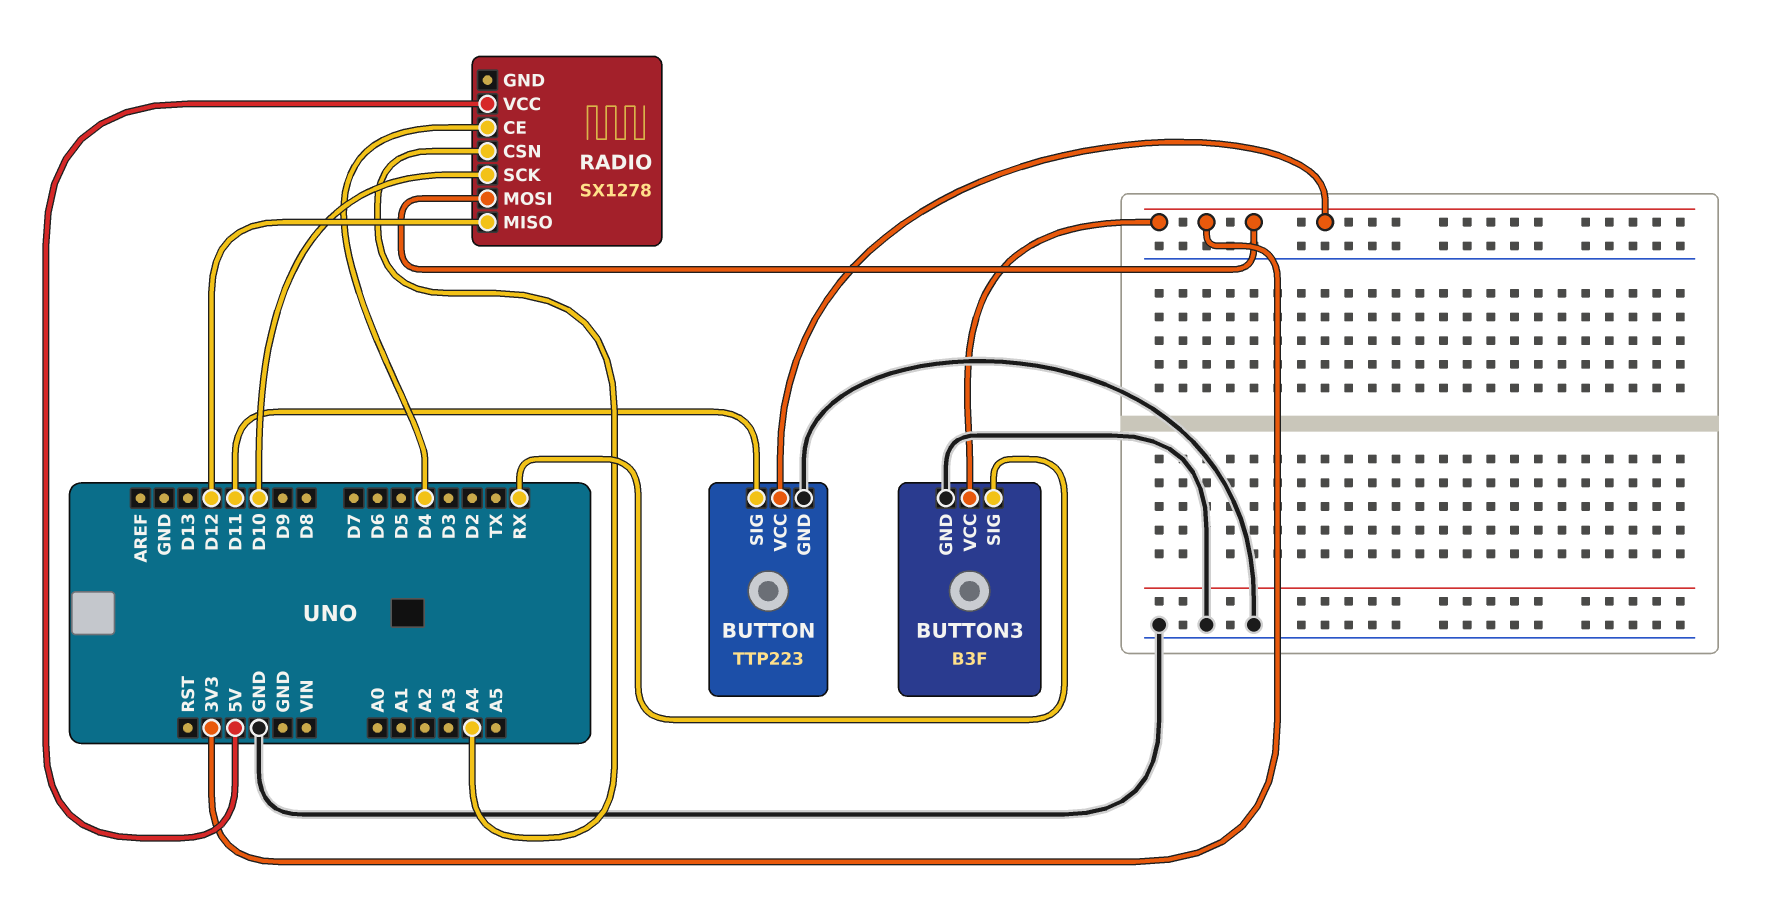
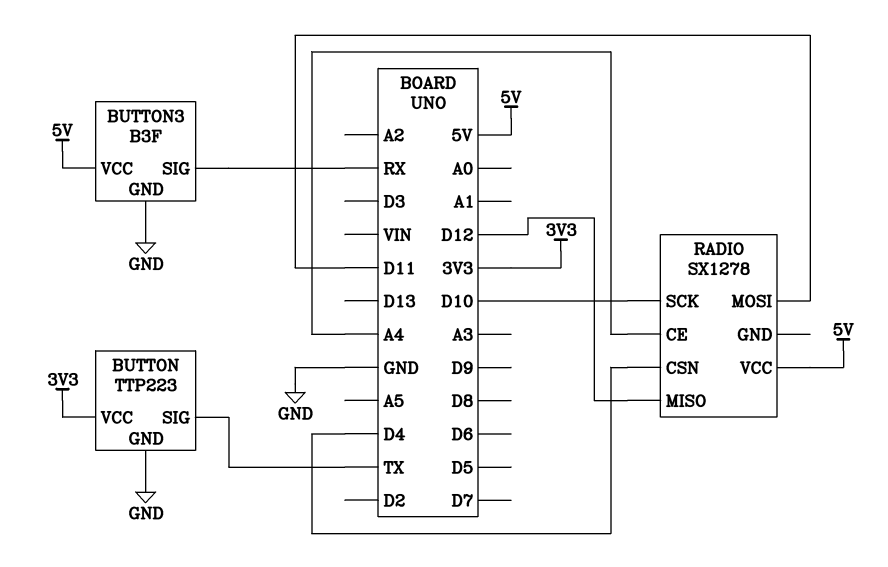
BUTTON pin SIG: D11 -> TX
BUTTON3 pin VCC: 3V3 -> 5V
RADIO pin CE: D4 -> A4
RADIO pin CSN: A4 -> D4
RADIO pin MOSI: 3V3 -> D11

